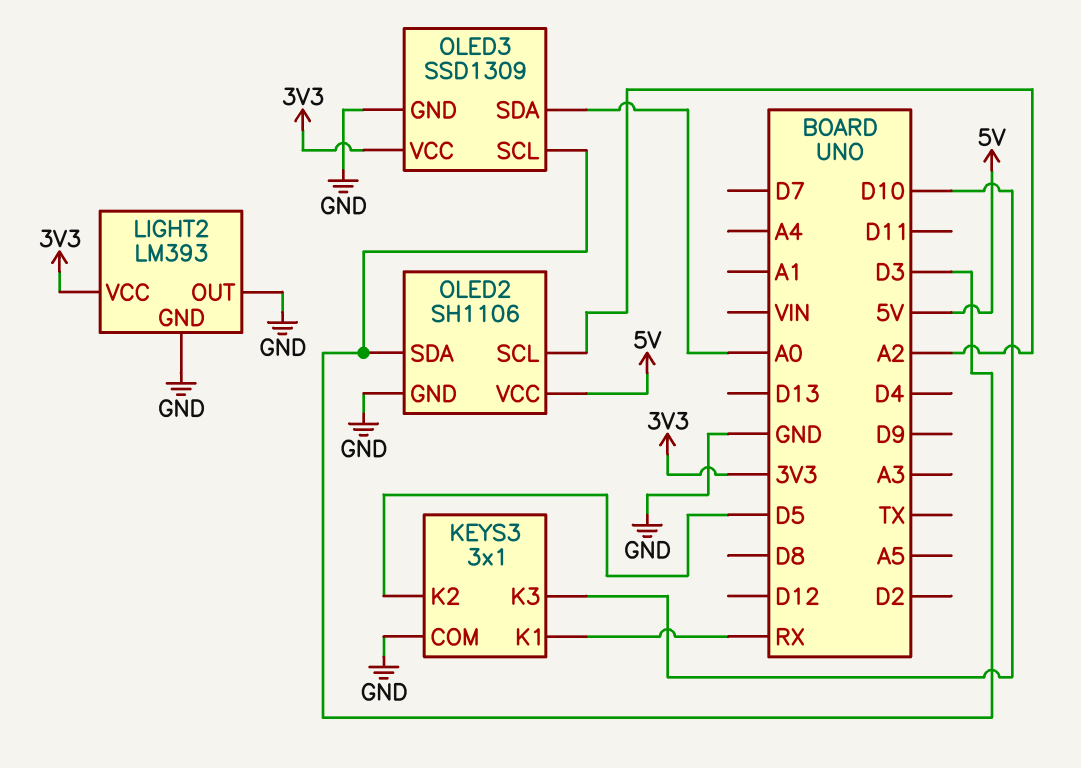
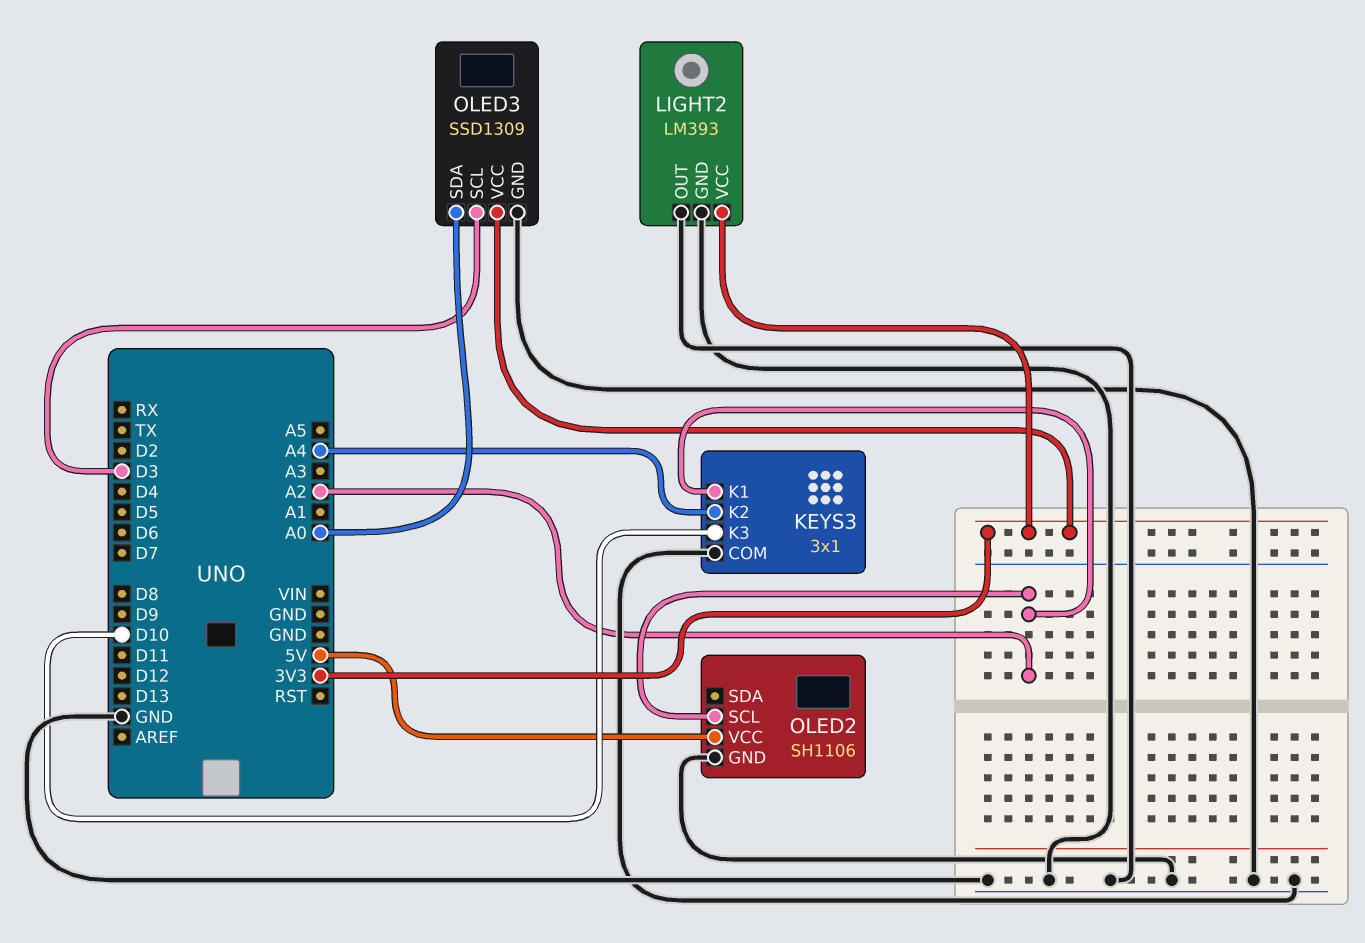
KEYS3 pin K1: RX -> A2
KEYS3 pin K2: D5 -> A4
OLED2 pin SDA: D3 -> none

